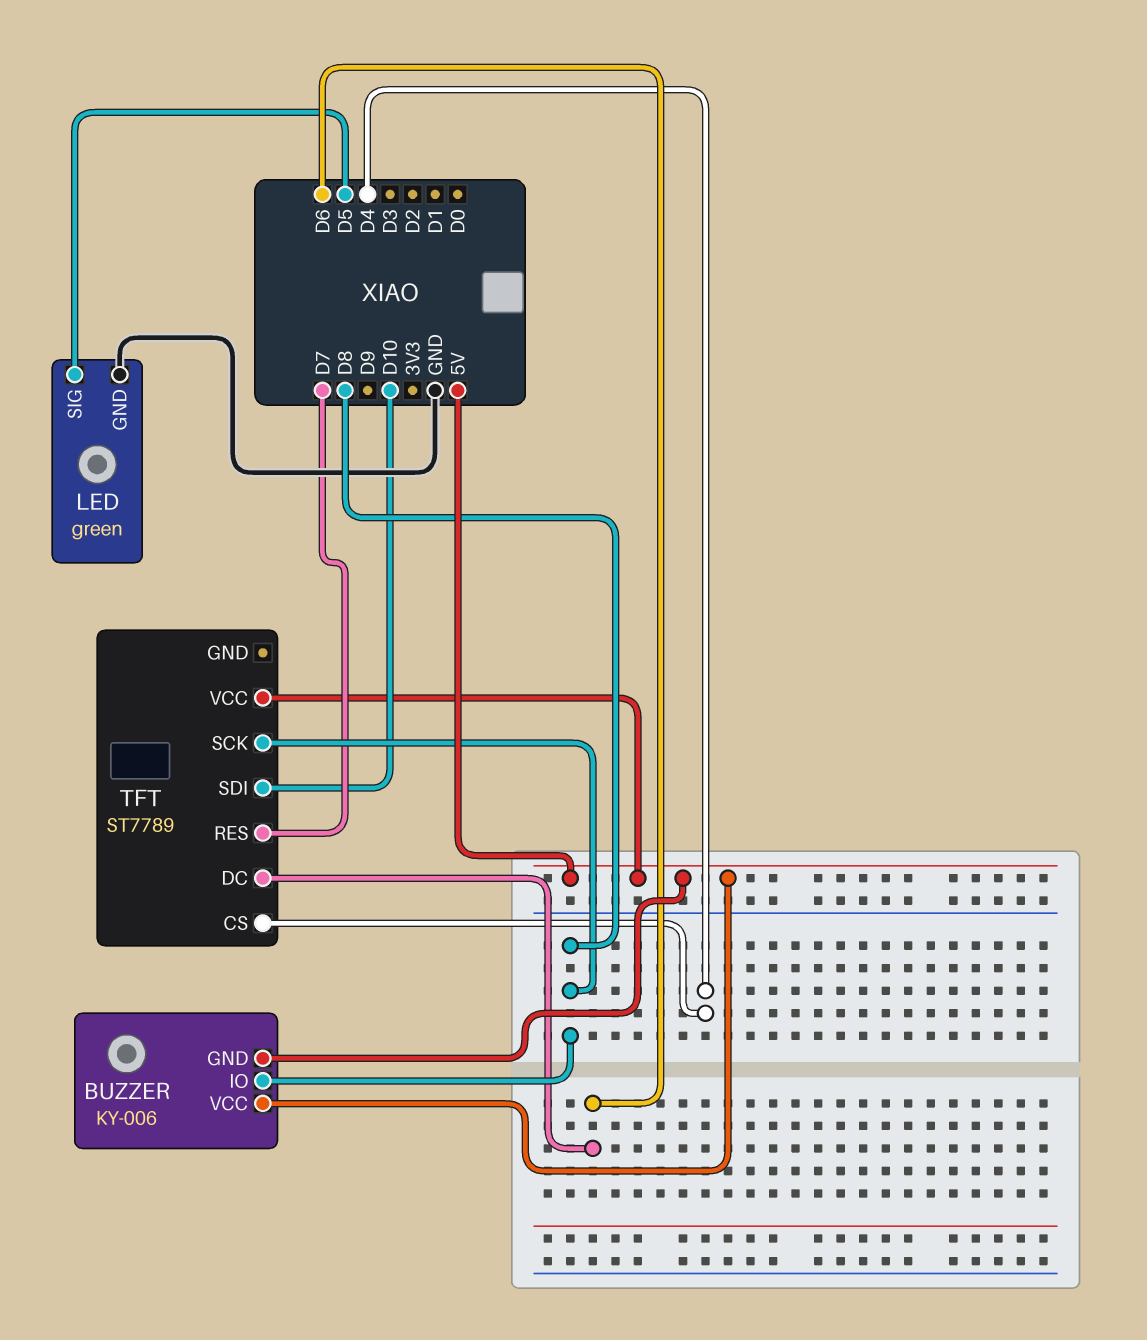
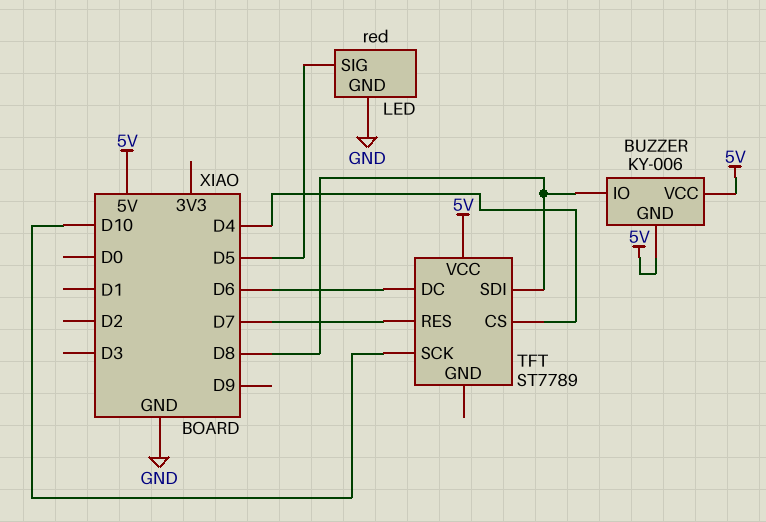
LED: green -> red
TFT pin SCK: D8 -> D10
TFT pin SDI: D10 -> D8

